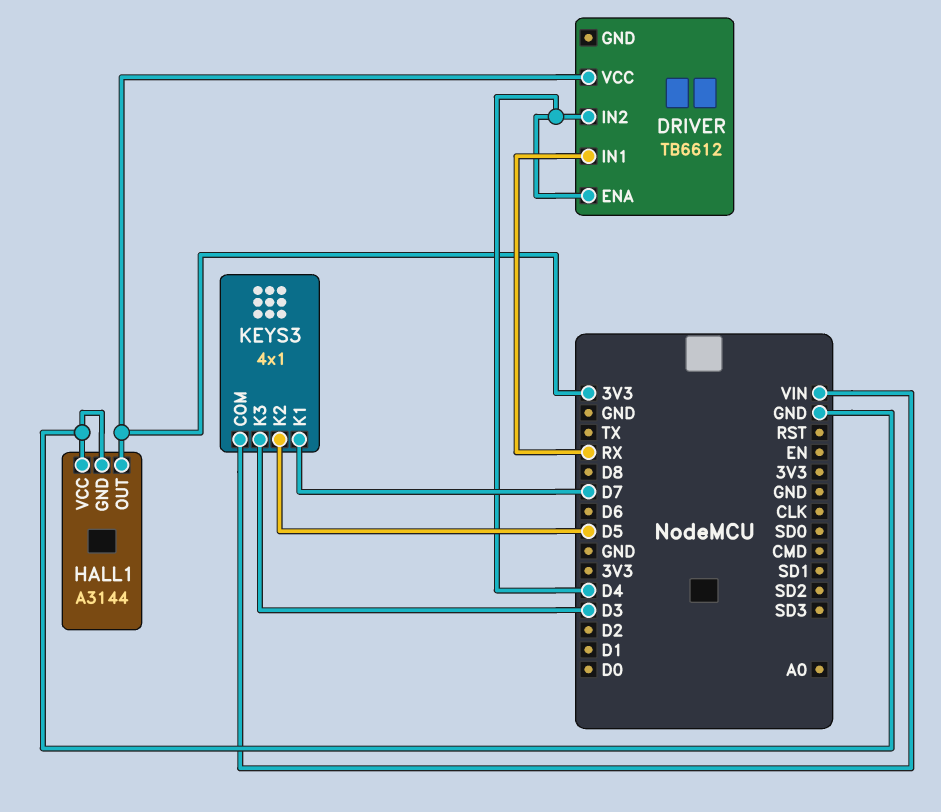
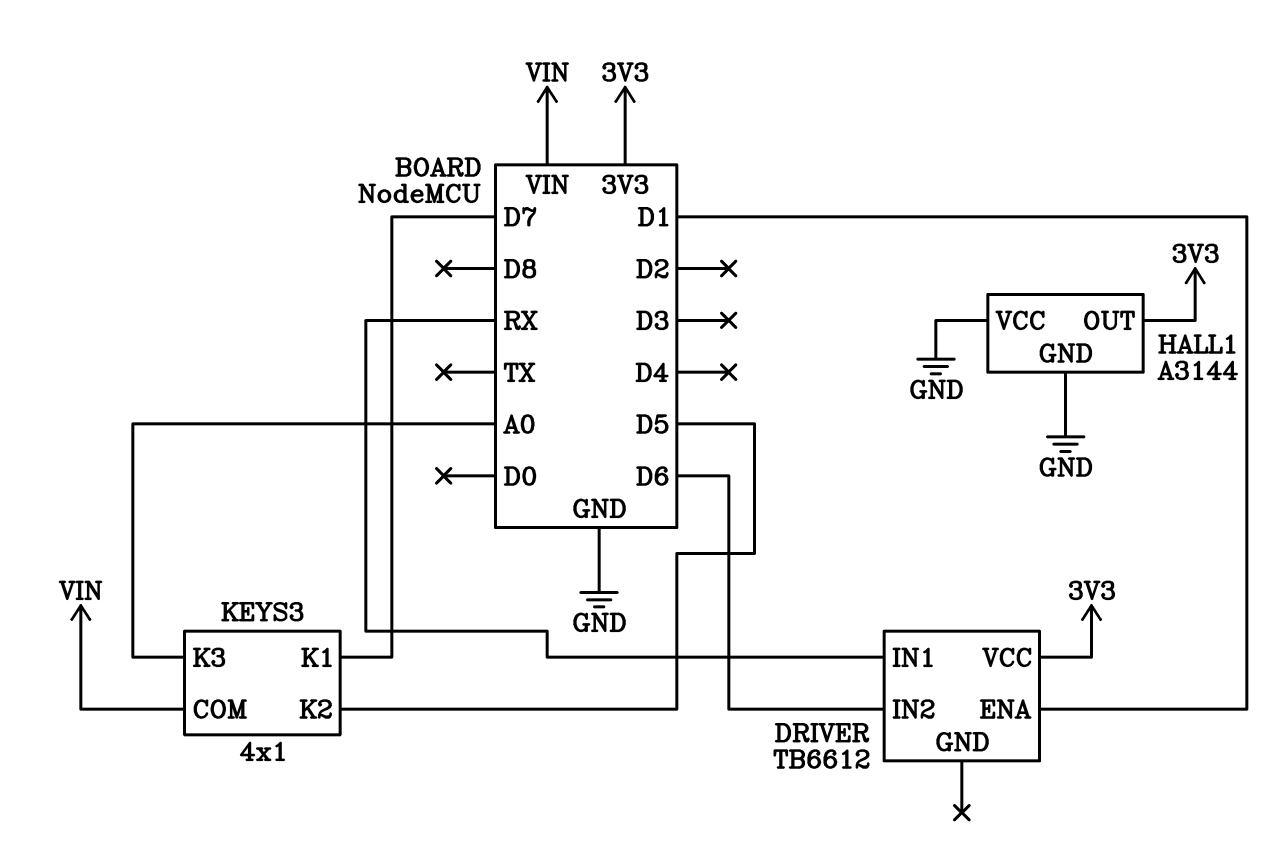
DRIVER pin ENA: D4 -> D1
DRIVER pin IN2: D4 -> D6
KEYS3 pin K3: D3 -> A0

